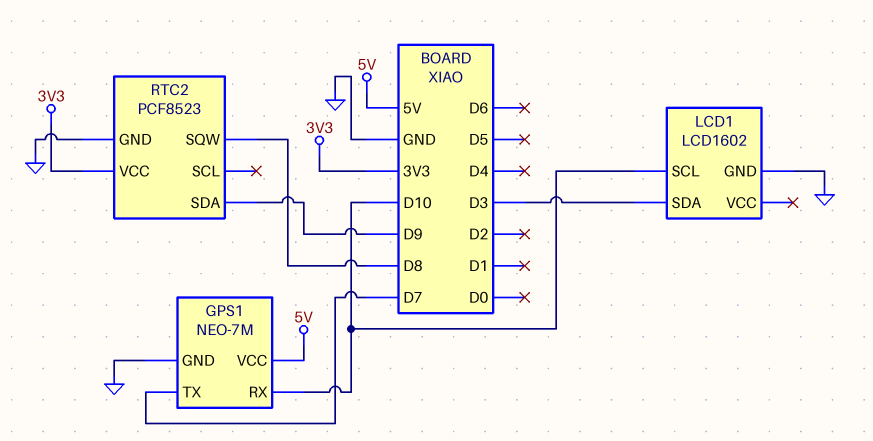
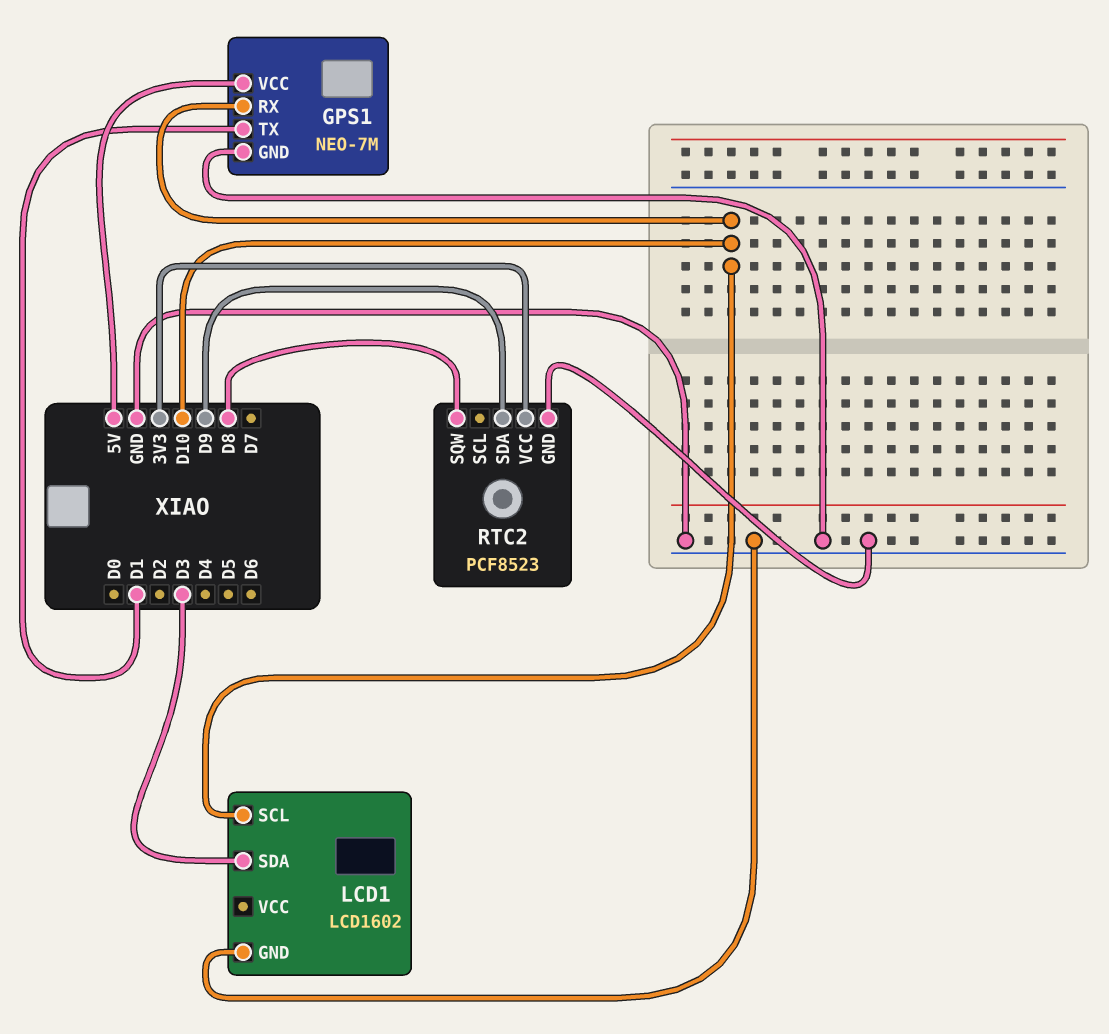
GPS1 pin TX: D7 -> D1

